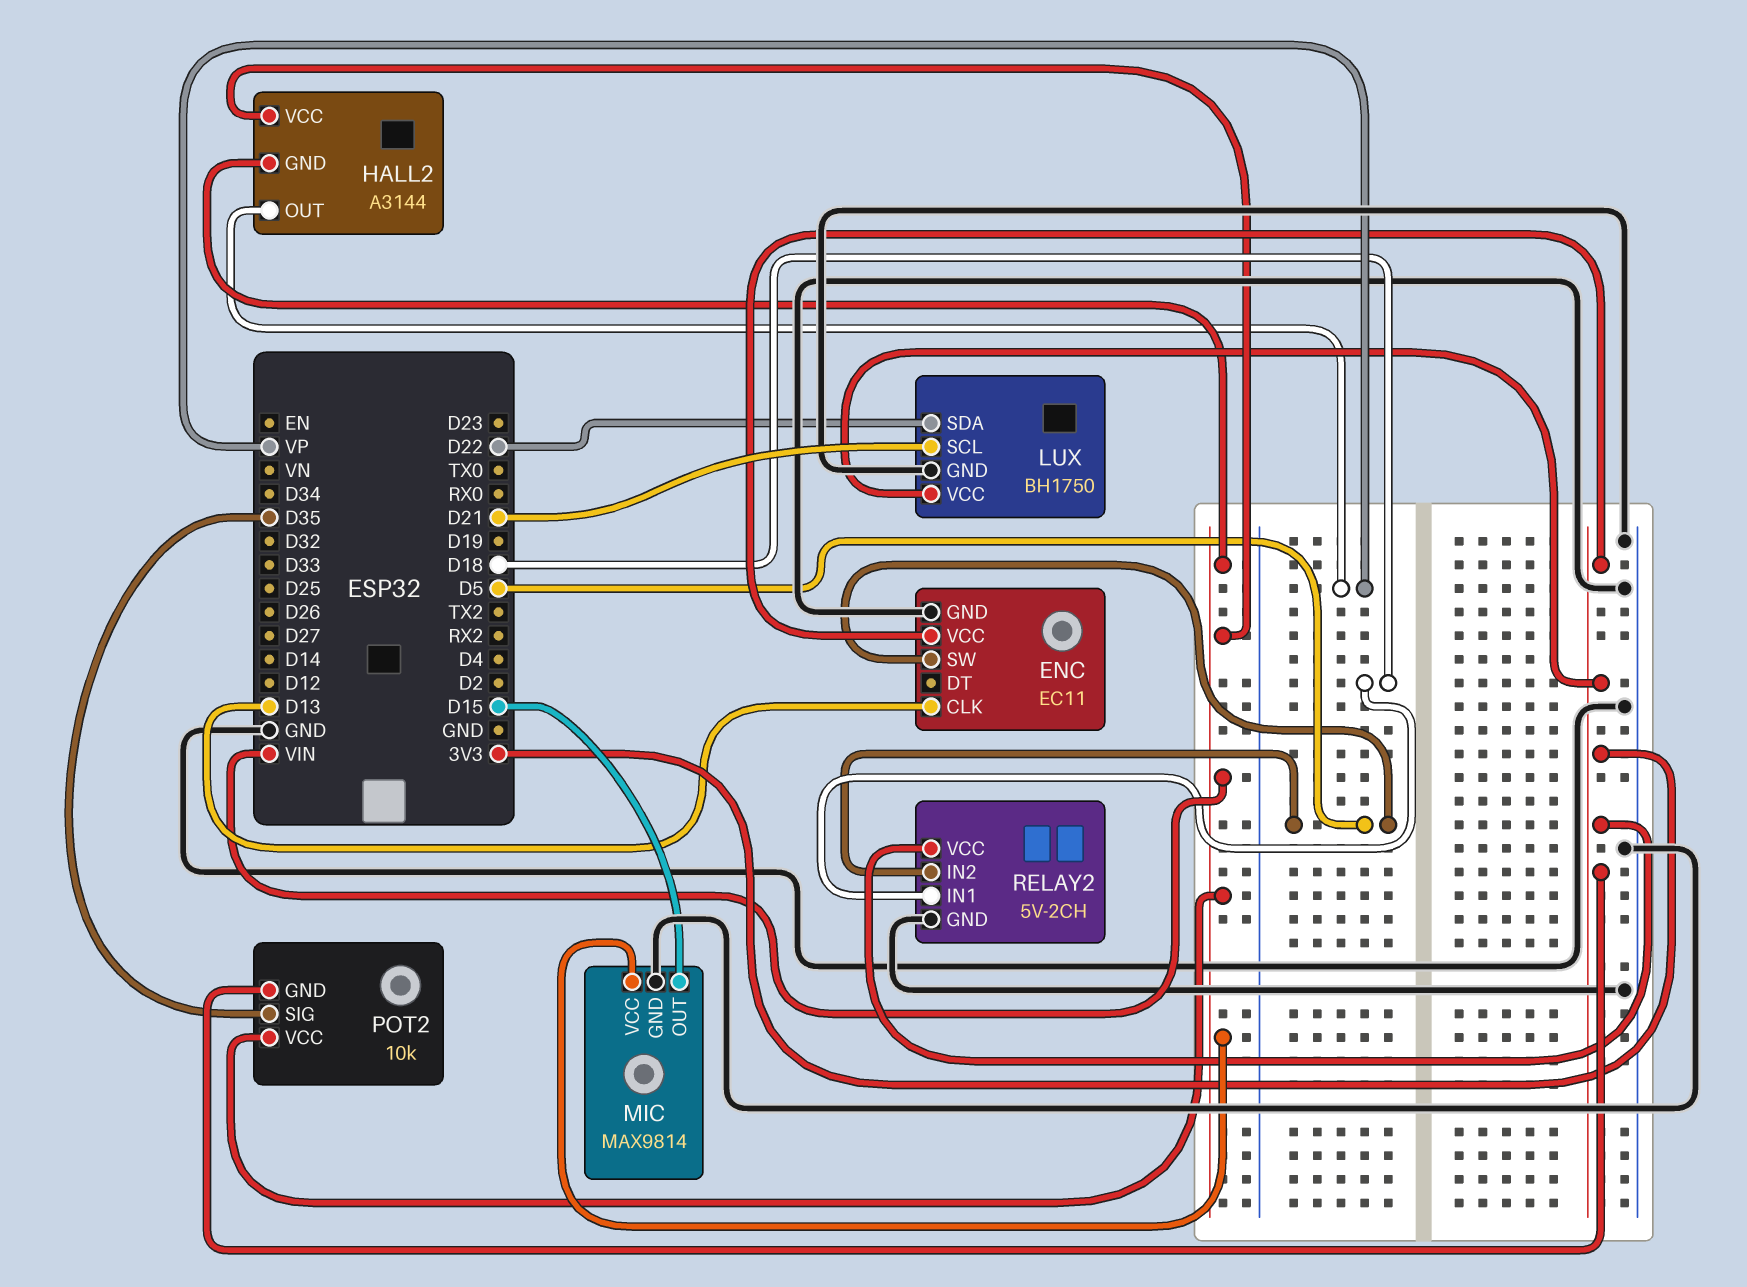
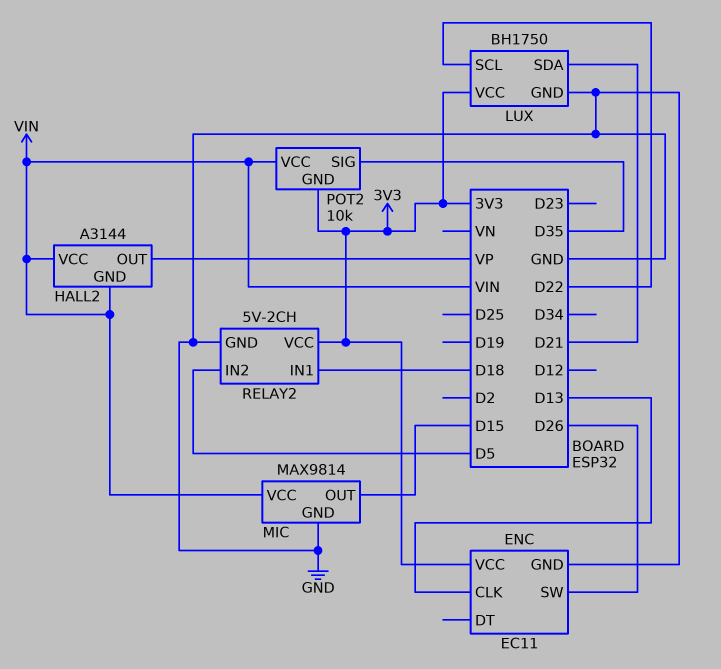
ENC pin SW: D5 -> D26
LUX pin SCL: D21 -> D22
LUX pin SDA: D22 -> D21

